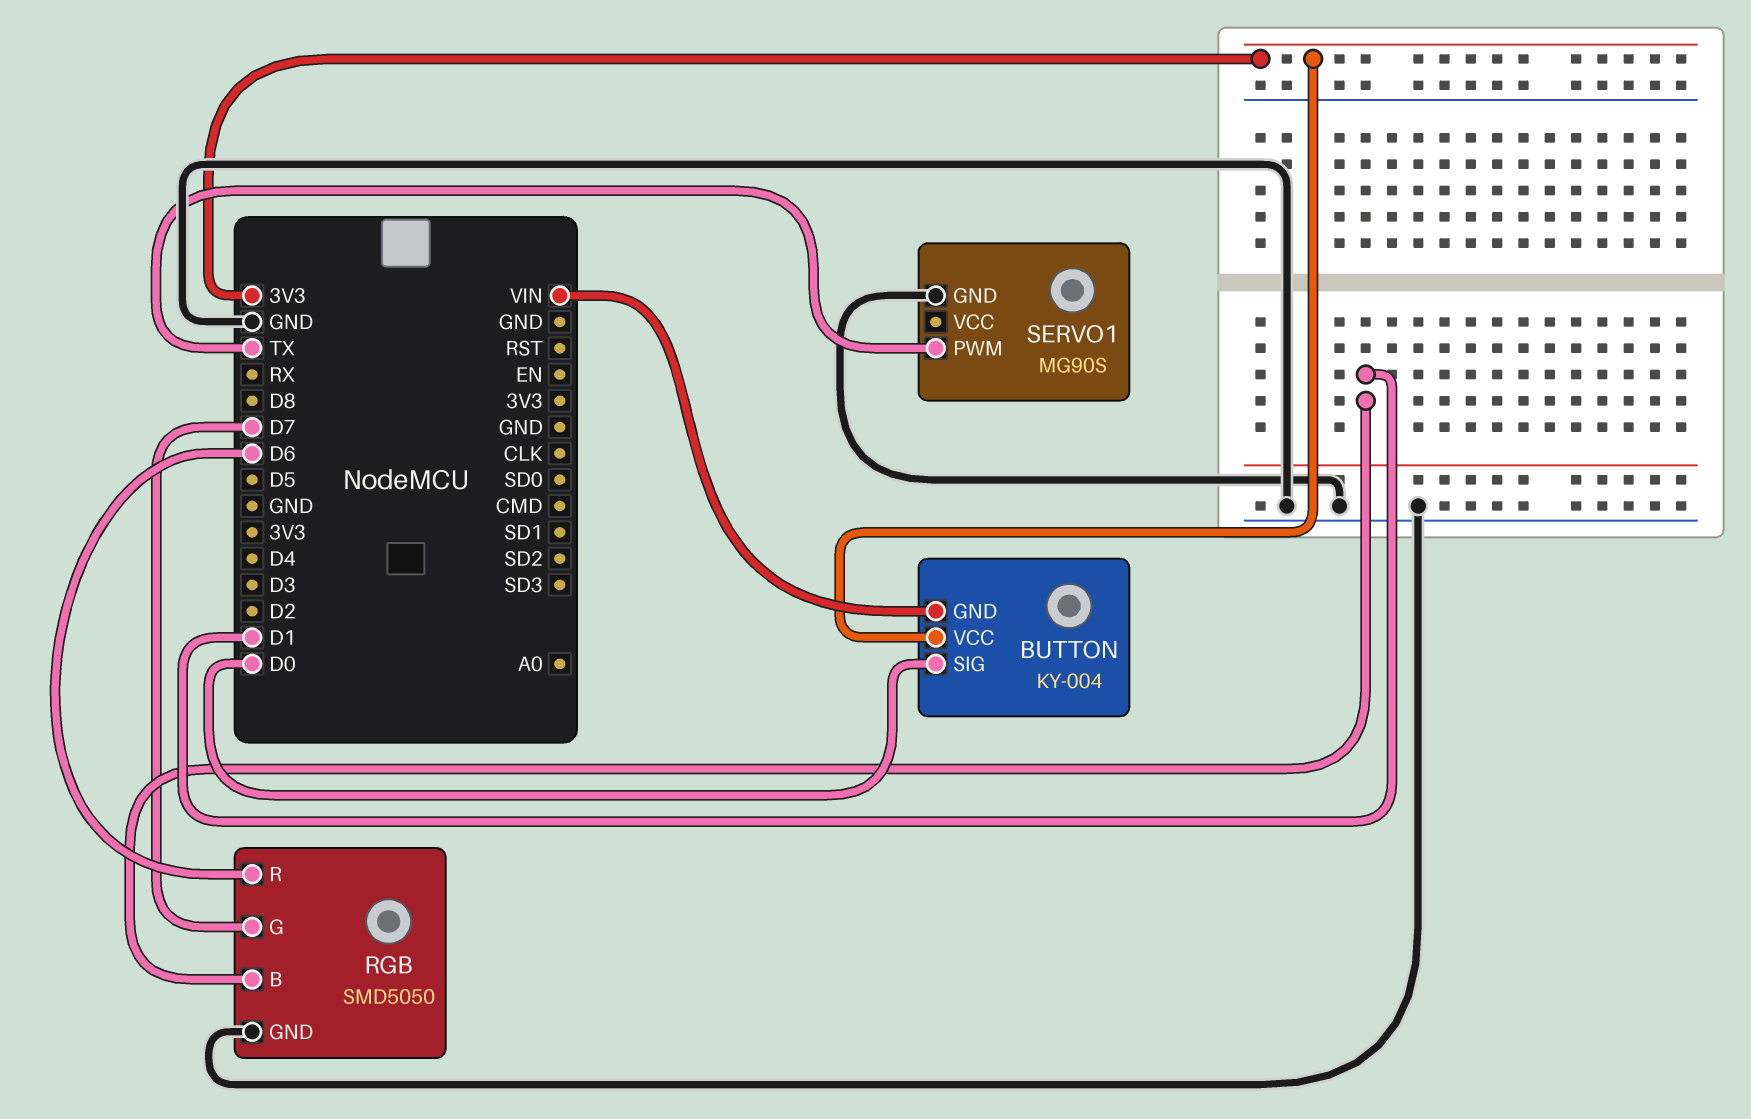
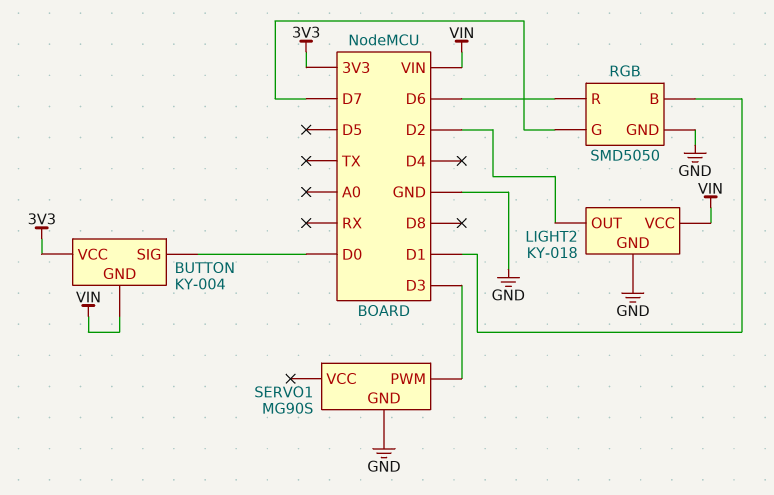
LIGHT2: none -> KY-018
LIGHT2 pin GND: none -> GND
LIGHT2 pin OUT: none -> D2
LIGHT2 pin VCC: none -> VIN
SERVO1 pin PWM: TX -> D3

